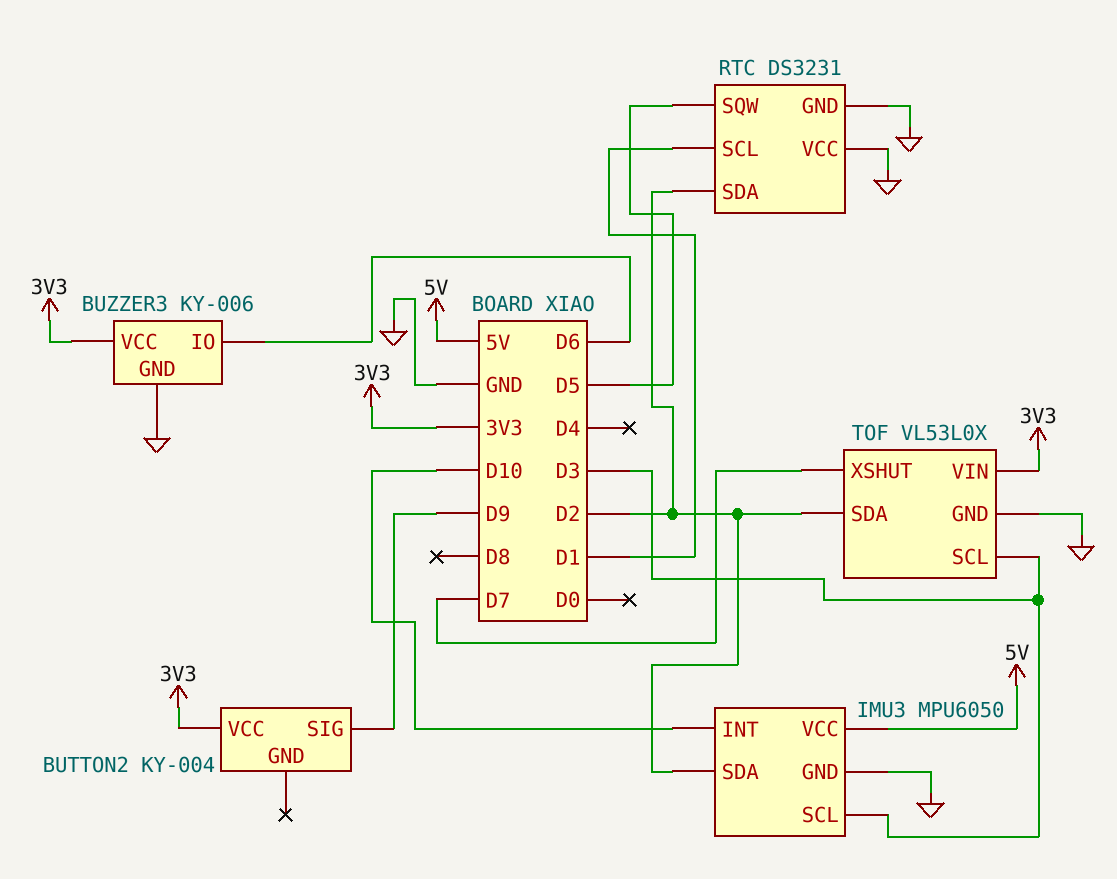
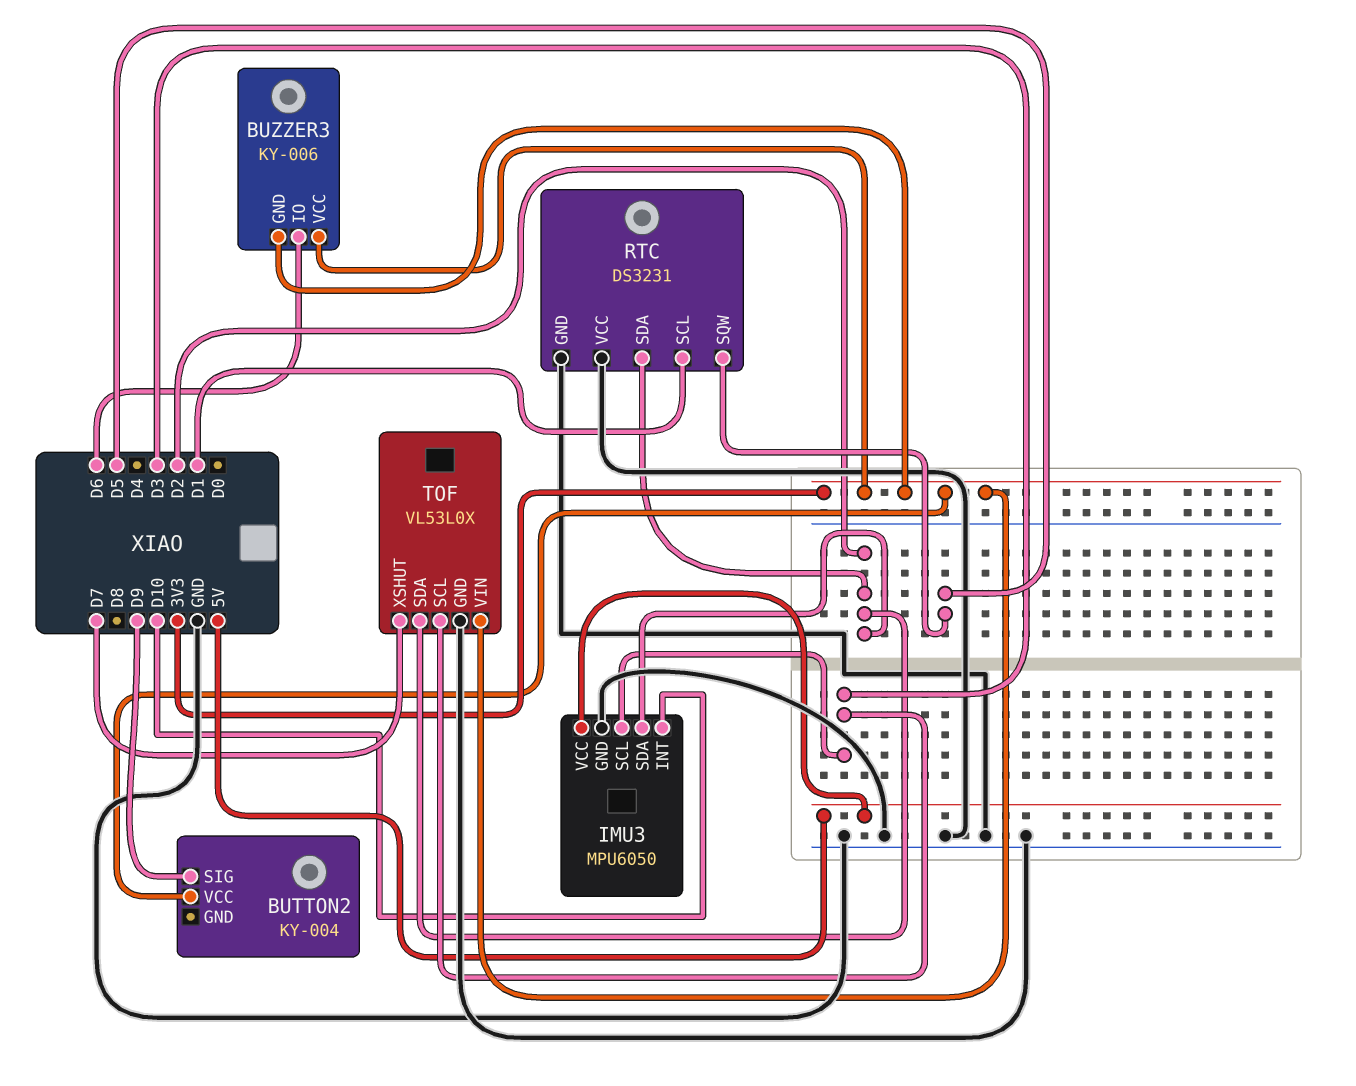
BUZZER3 pin GND: GND -> 3V3

